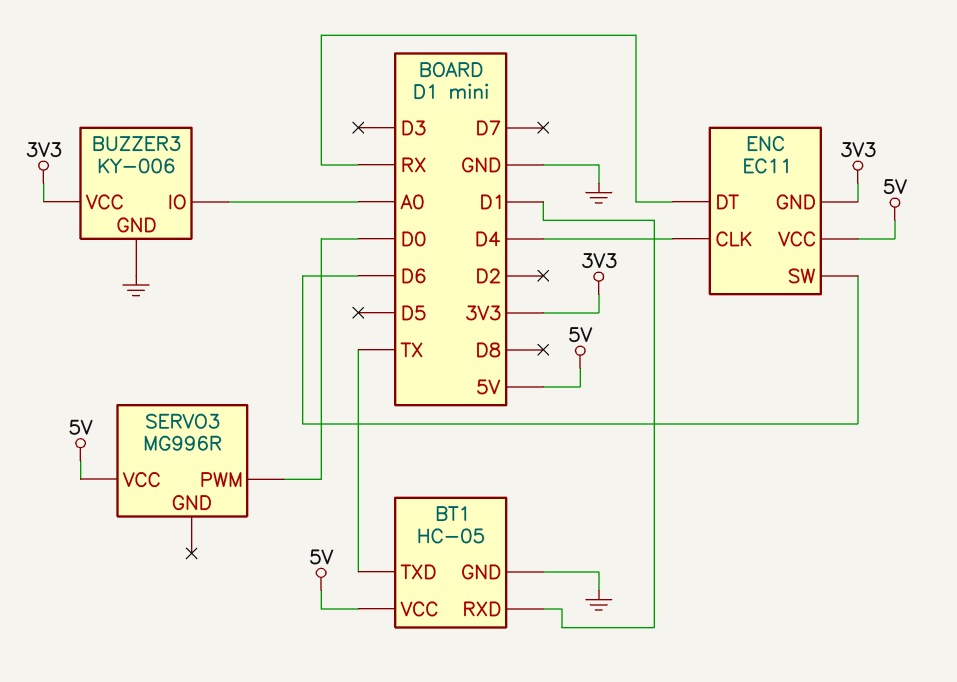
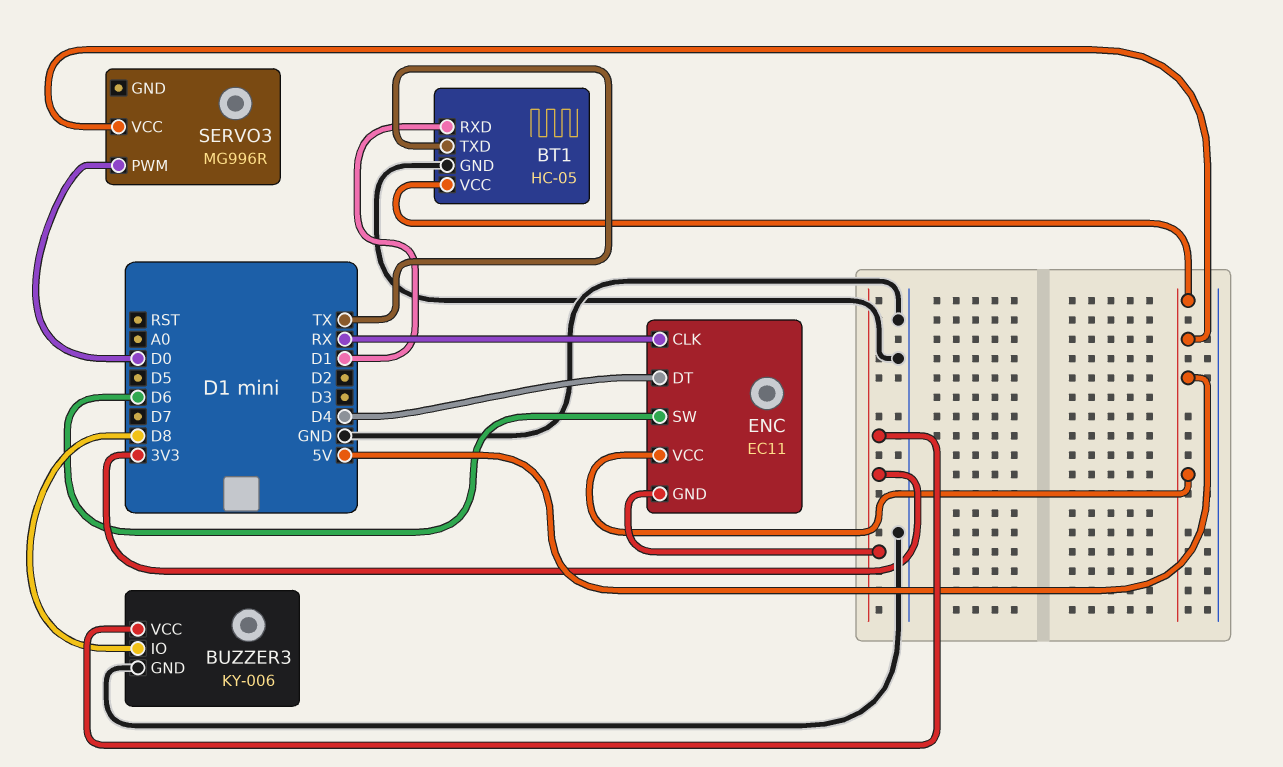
BUZZER3 pin IO: A0 -> D8
ENC pin CLK: D4 -> RX
ENC pin DT: RX -> D4

